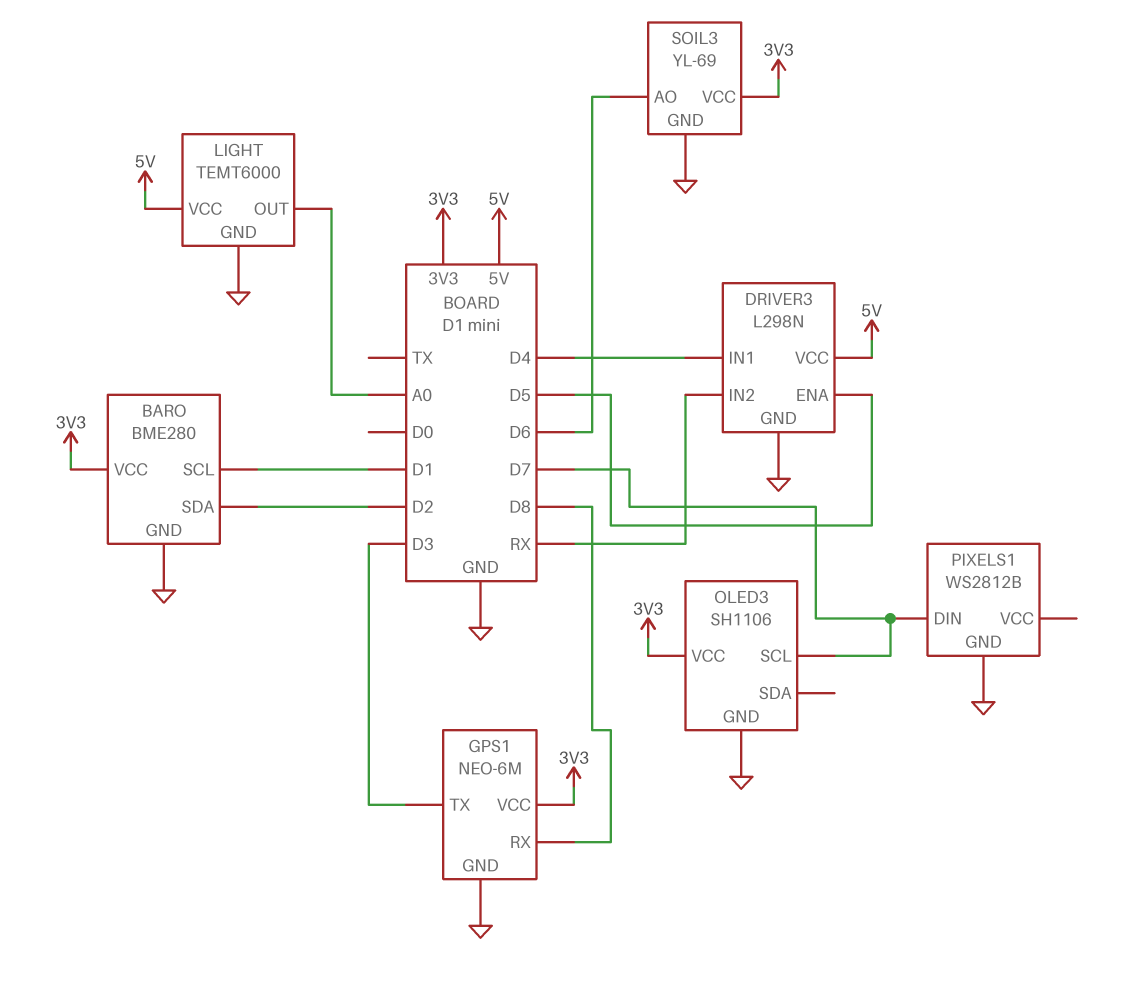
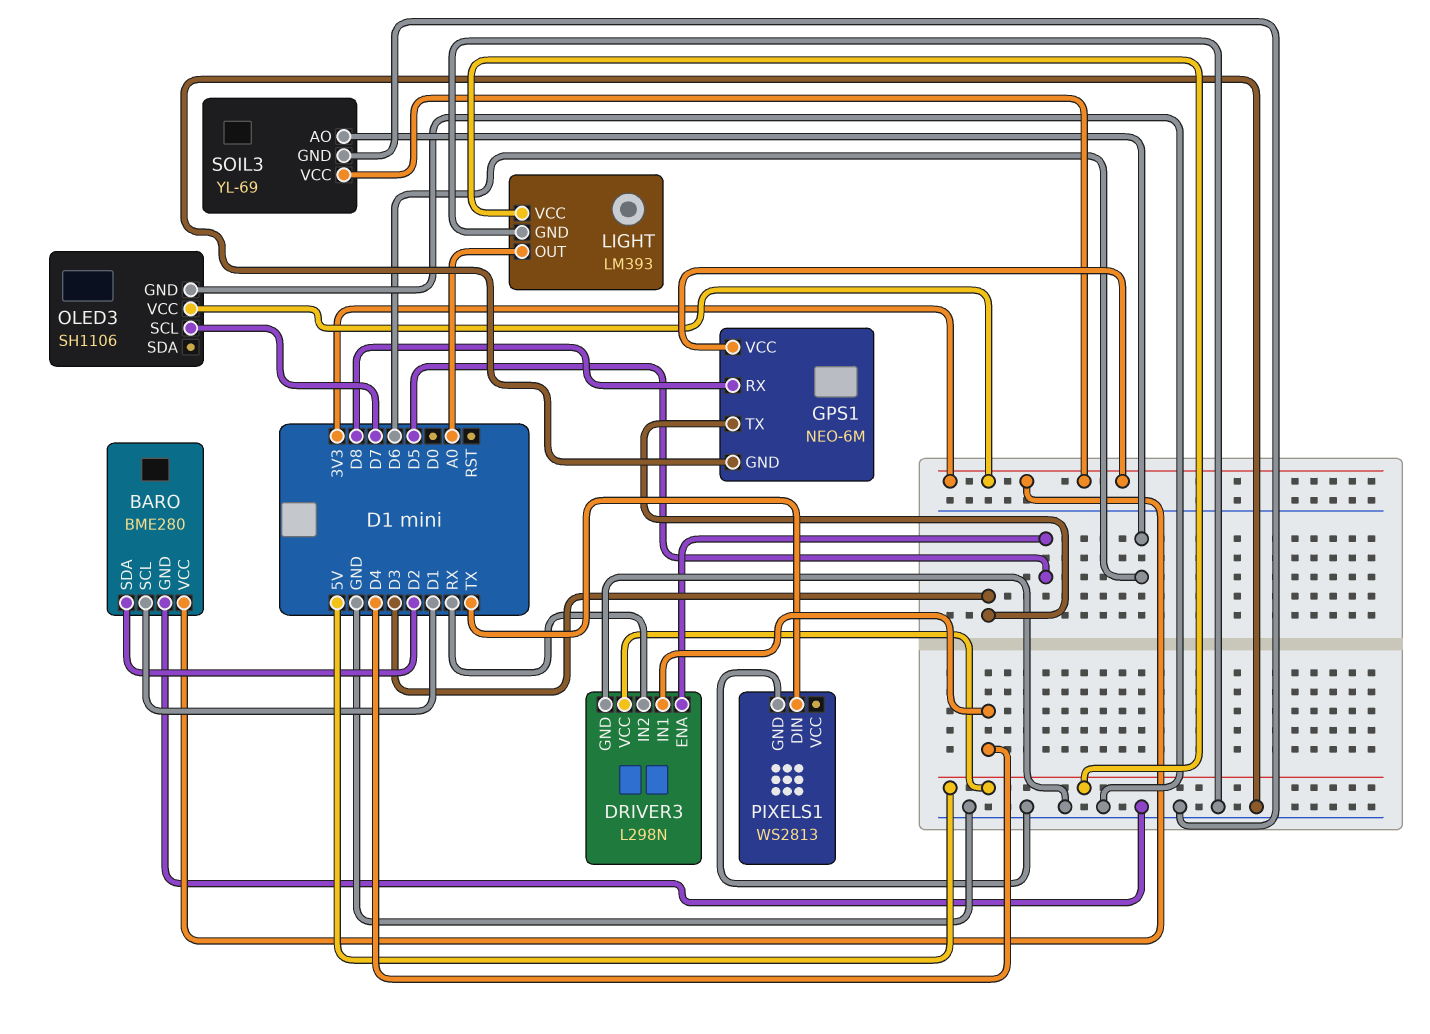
LIGHT: TEMT6000 -> LM393
PIXELS1: WS2812B -> WS2813
PIXELS1 pin DIN: D7 -> TX

